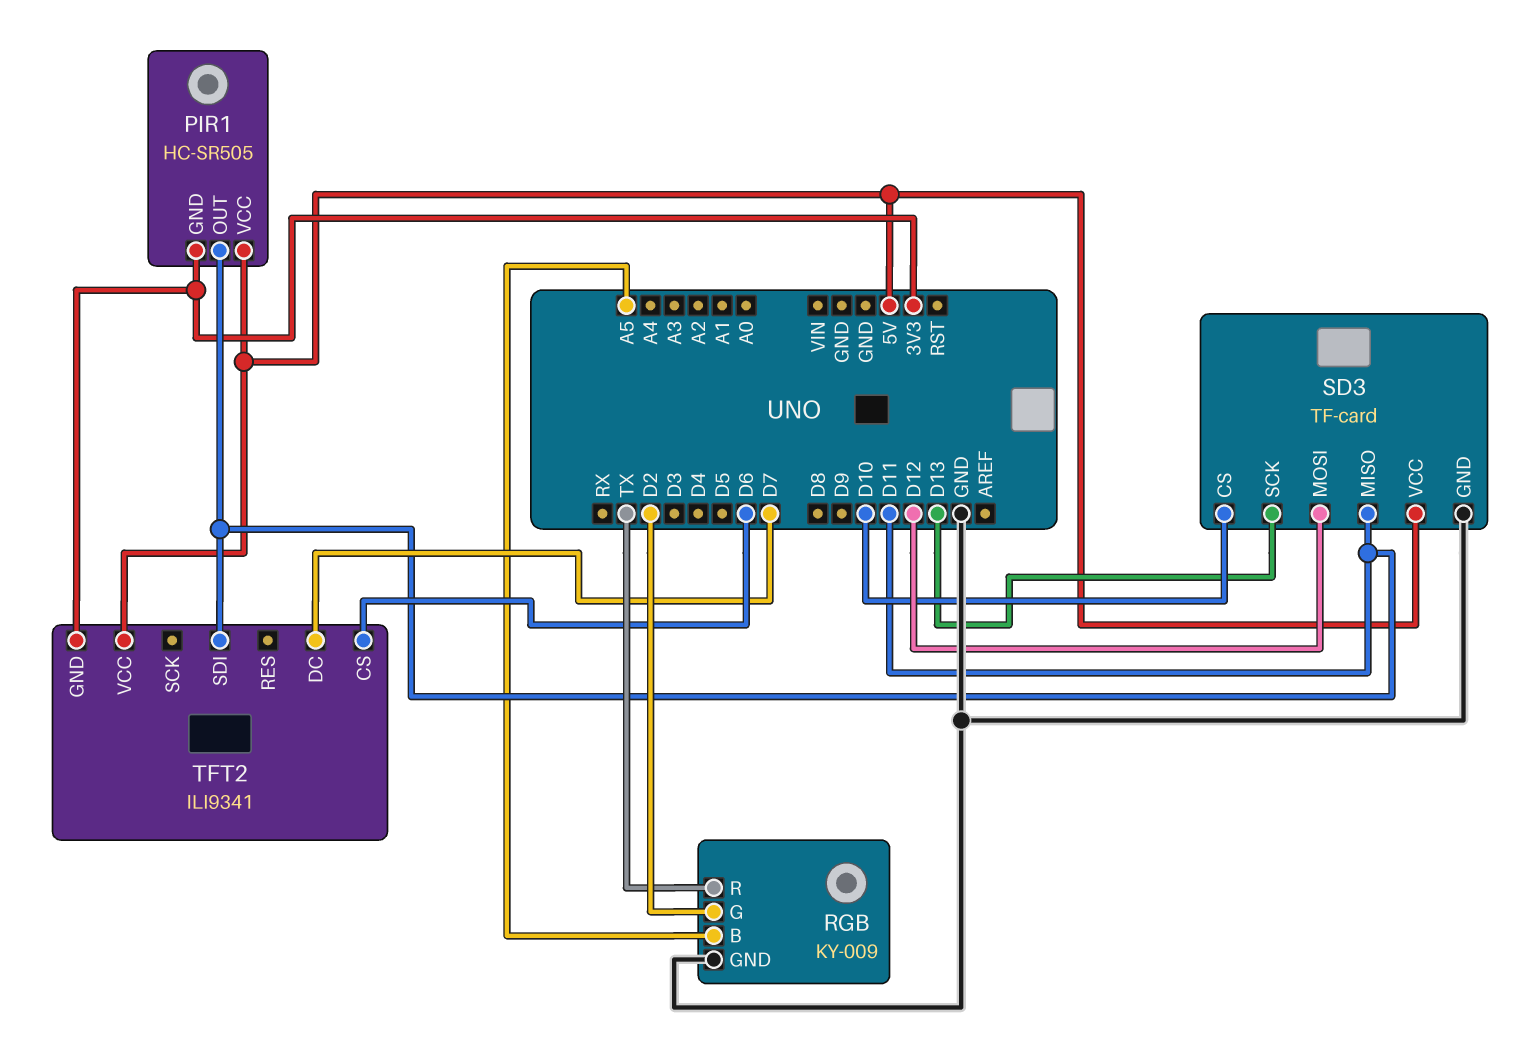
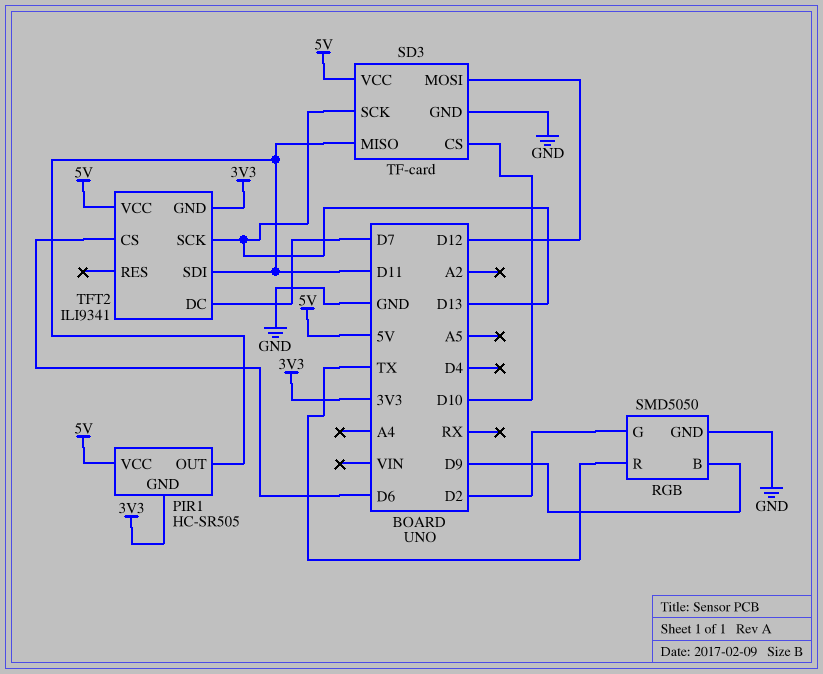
RGB: KY-009 -> SMD5050
RGB pin B: A5 -> D9
TFT2 pin SCK: none -> D13

